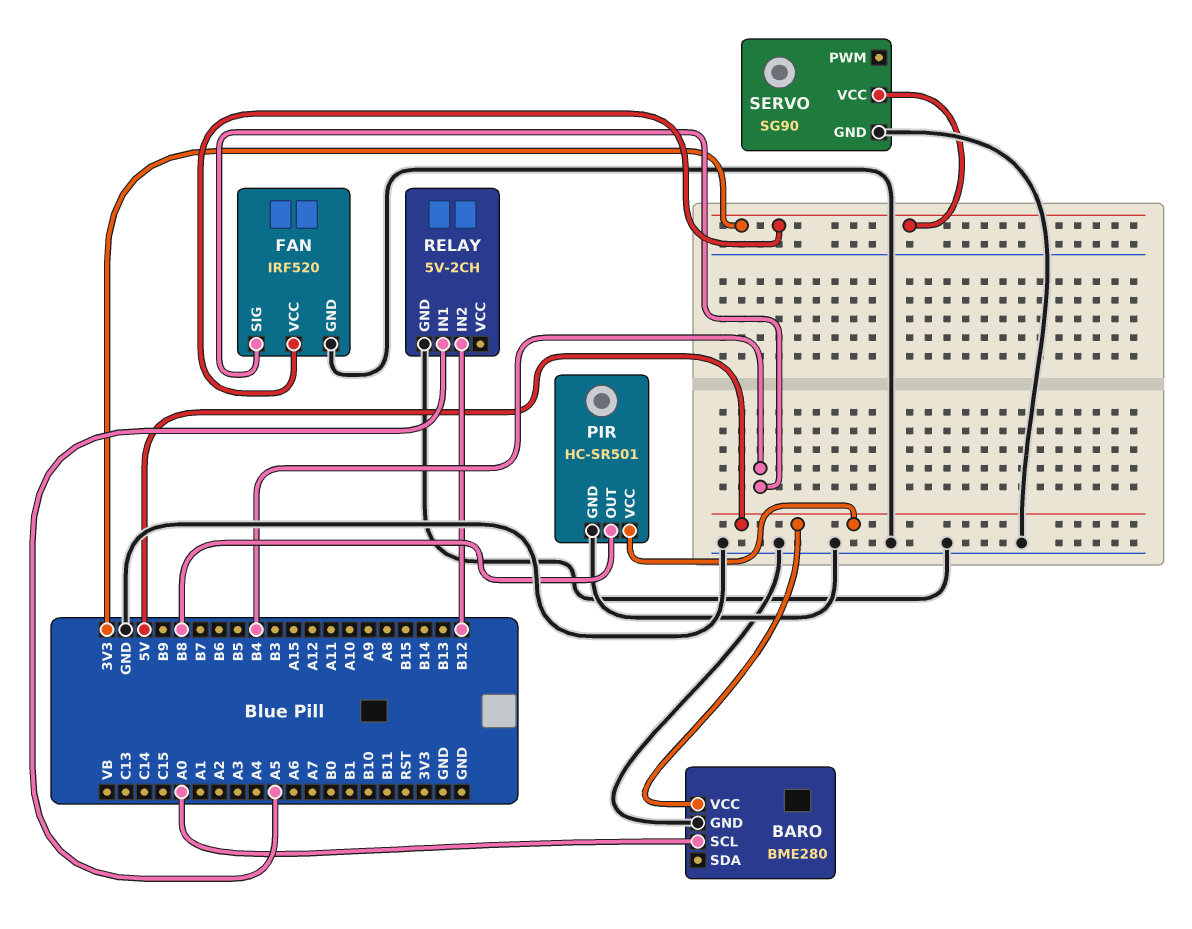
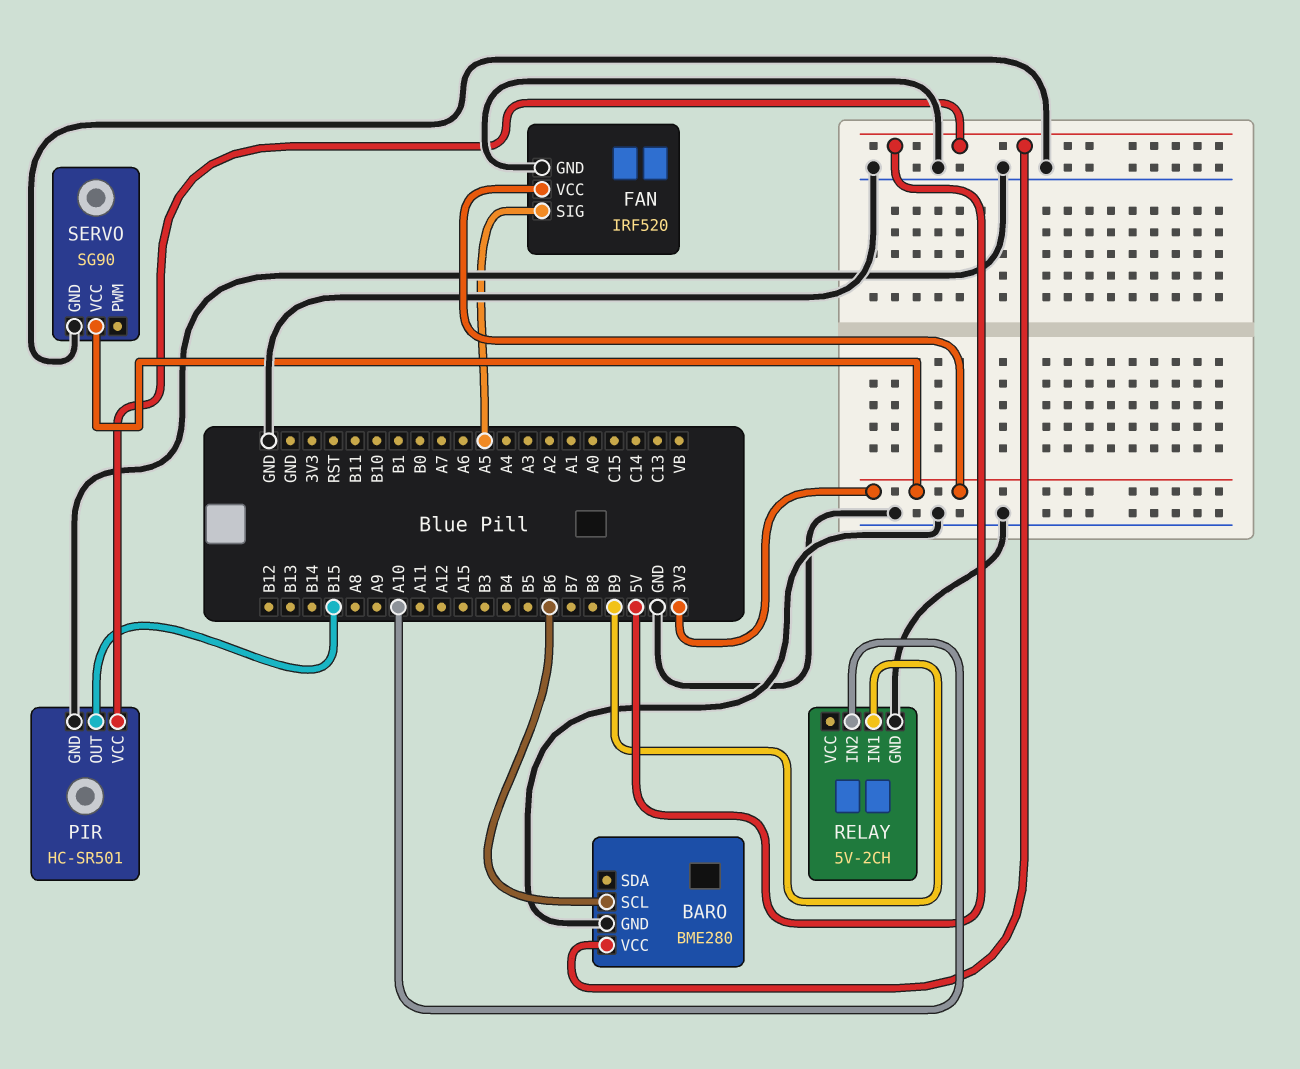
BARO pin SCL: A0 -> B6
FAN pin SIG: B4 -> A5
PIR pin OUT: B8 -> B15
RELAY pin IN1: A5 -> B9
RELAY pin IN2: B12 -> A10

